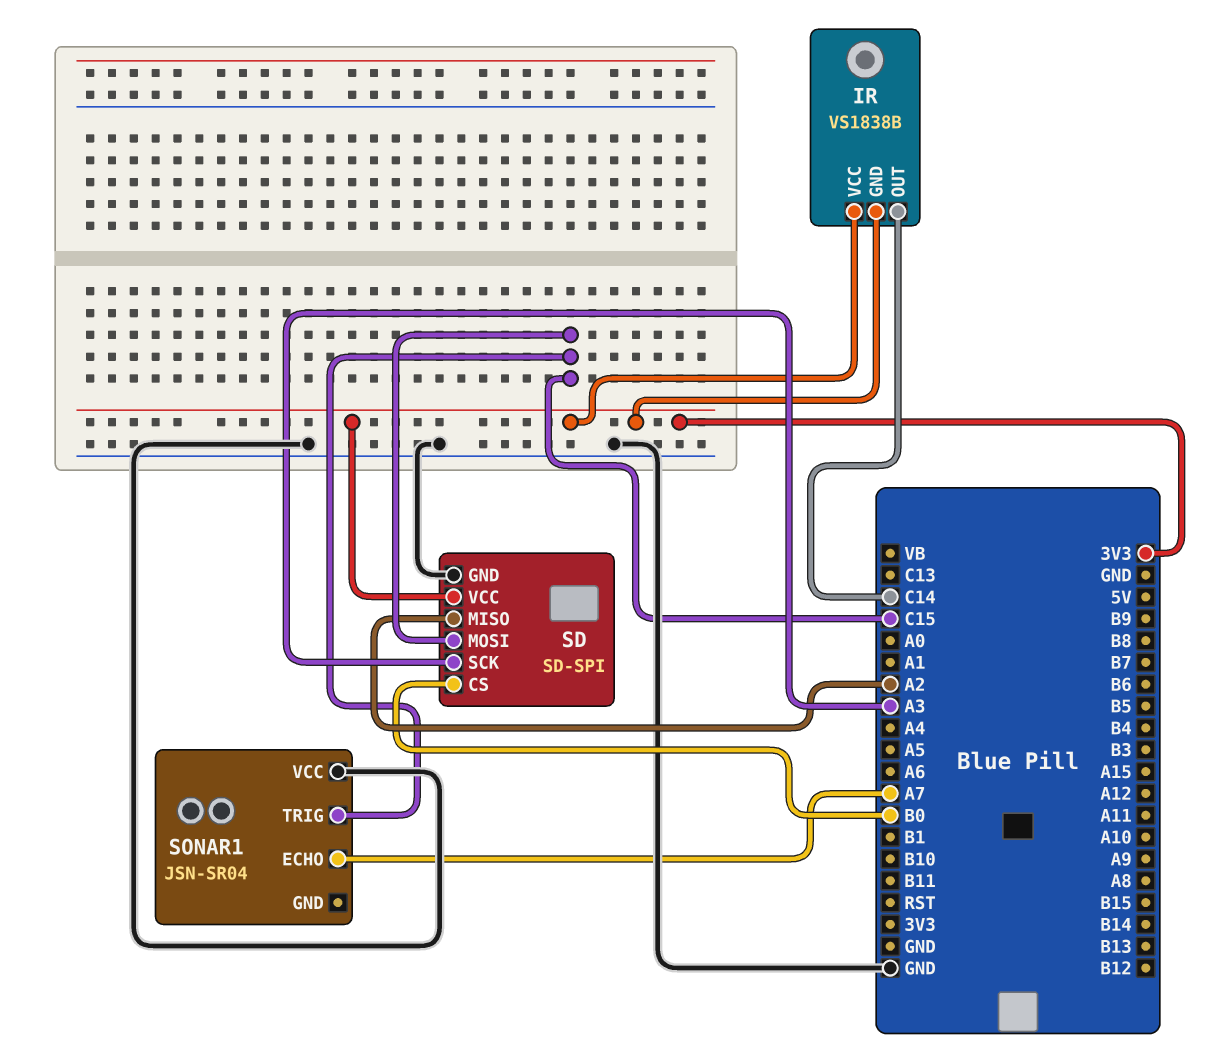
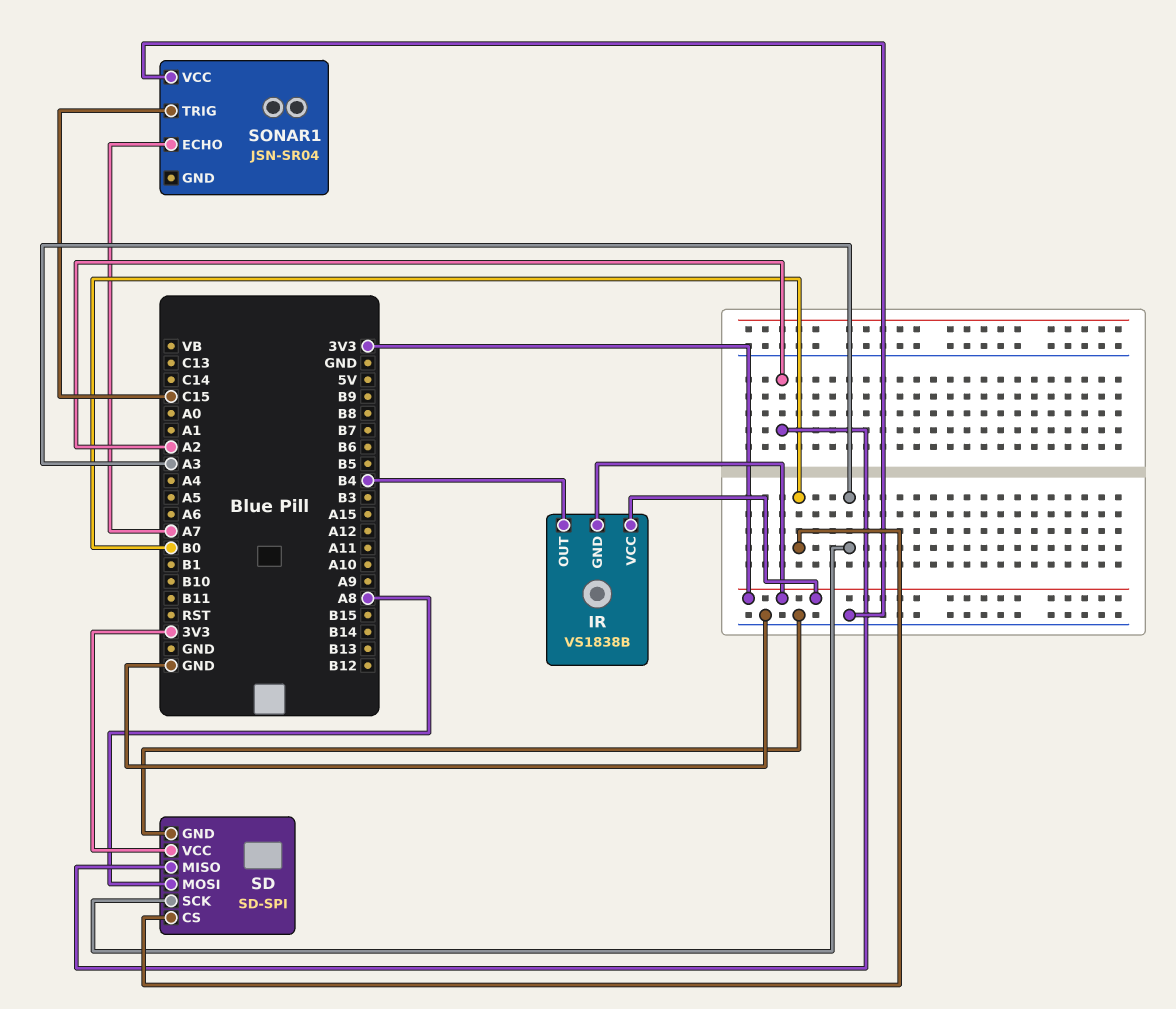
IR pin OUT: C14 -> B4
SD pin MOSI: C15 -> A8

